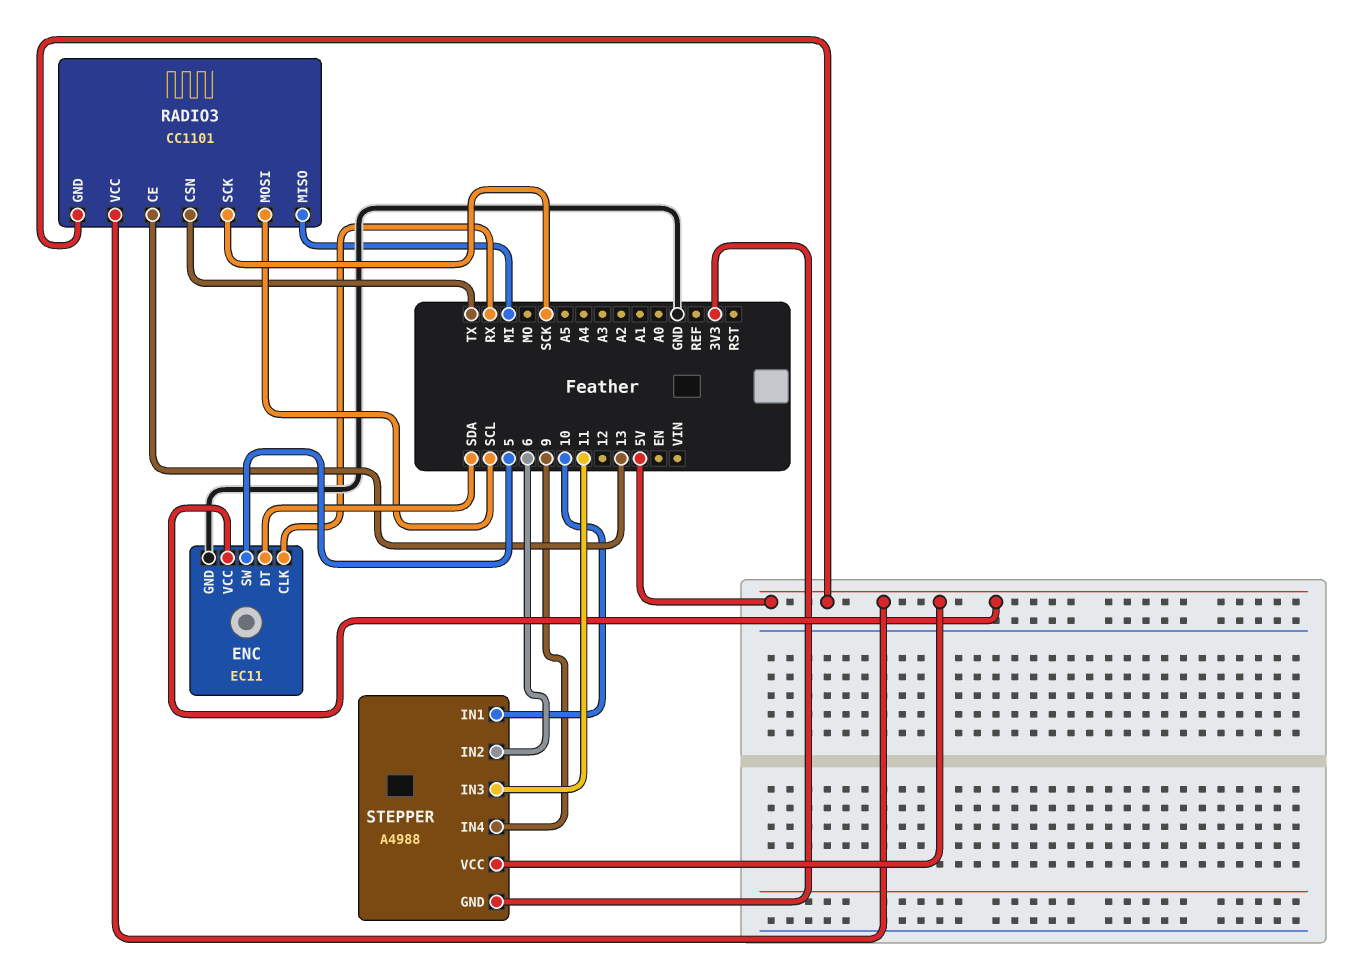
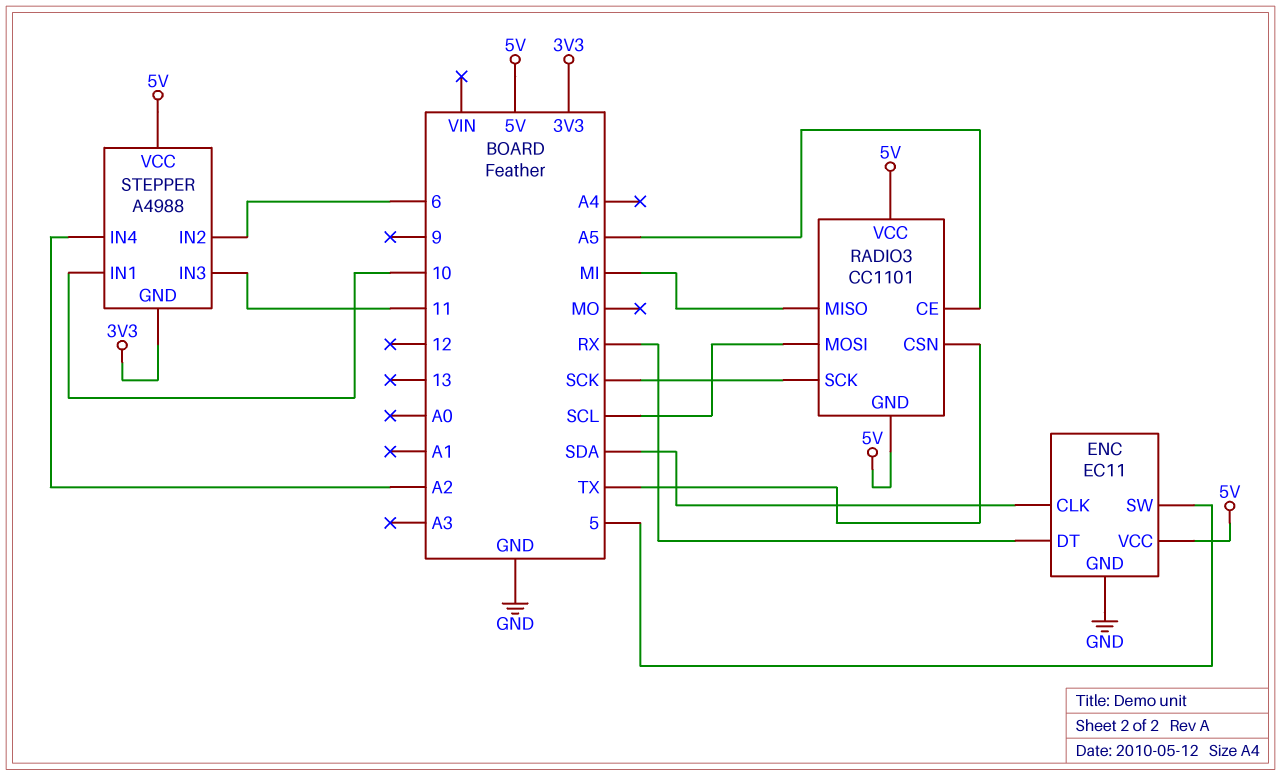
ENC pin CLK: RX -> SDA
ENC pin DT: SDA -> RX
RADIO3 pin CE: 13 -> A5
STEPPER pin IN4: 9 -> A2

